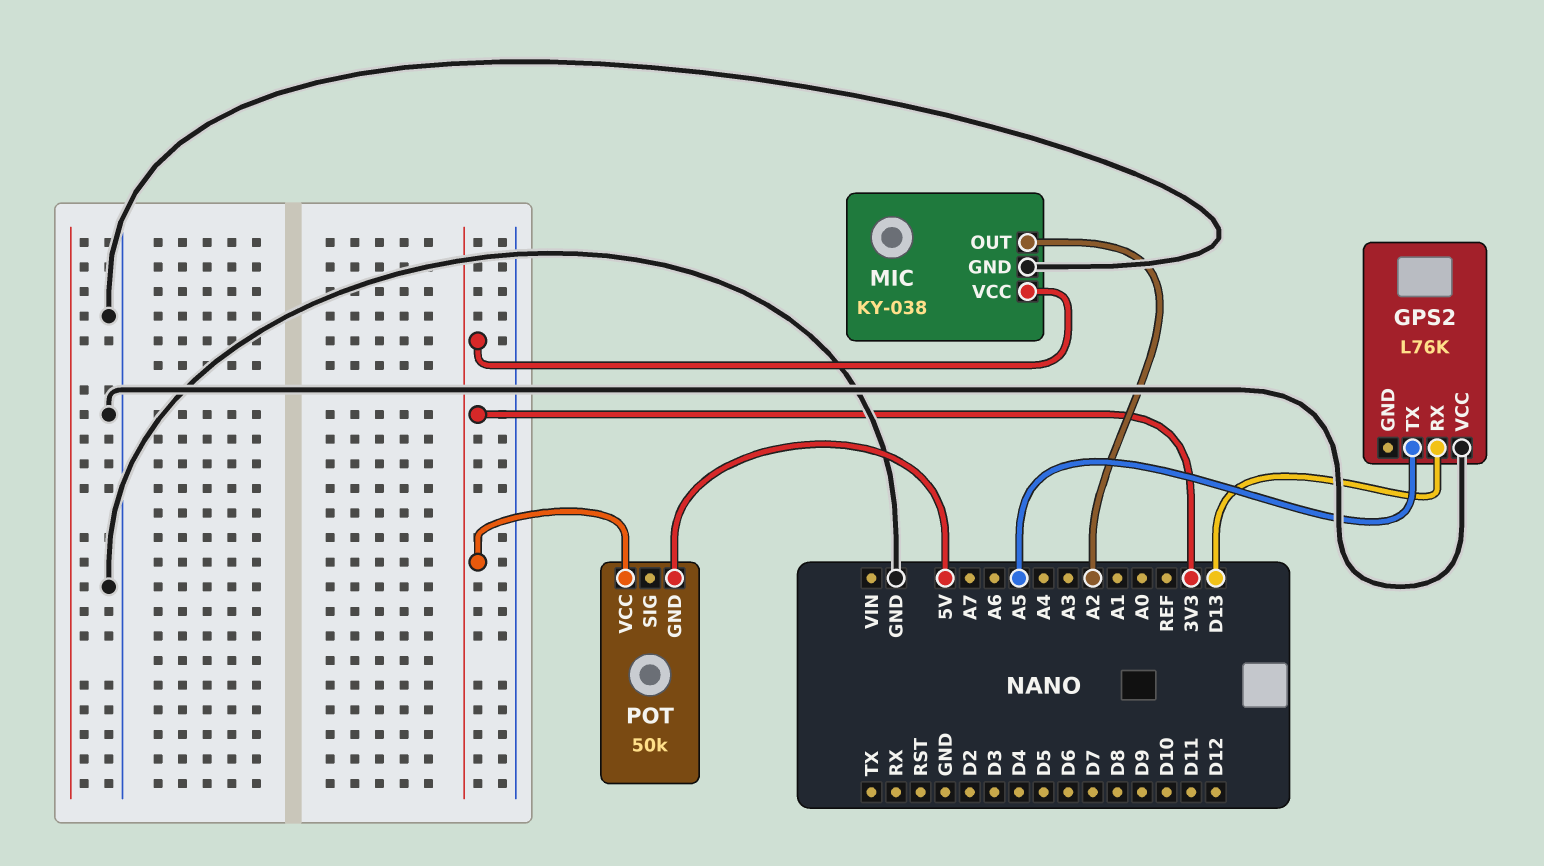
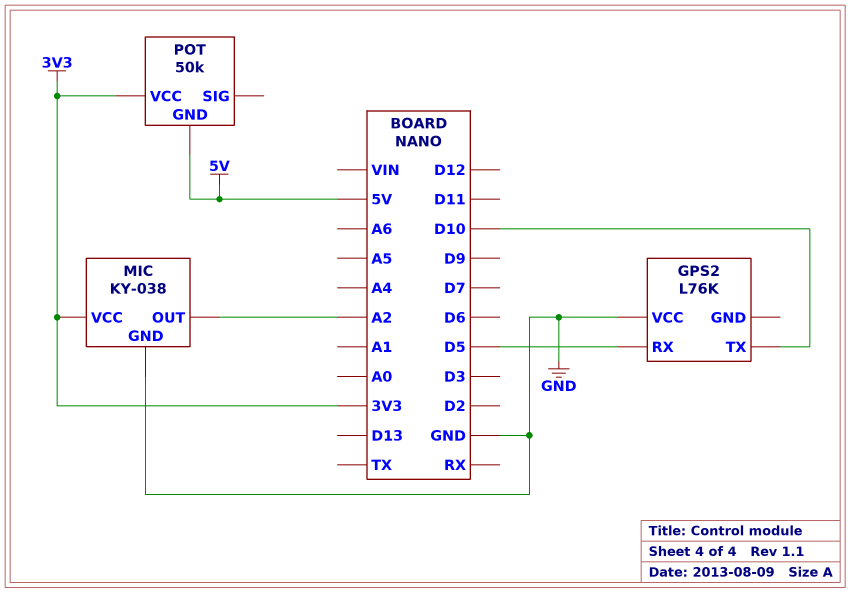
GPS2 pin RX: D13 -> D5
GPS2 pin TX: A5 -> D10

